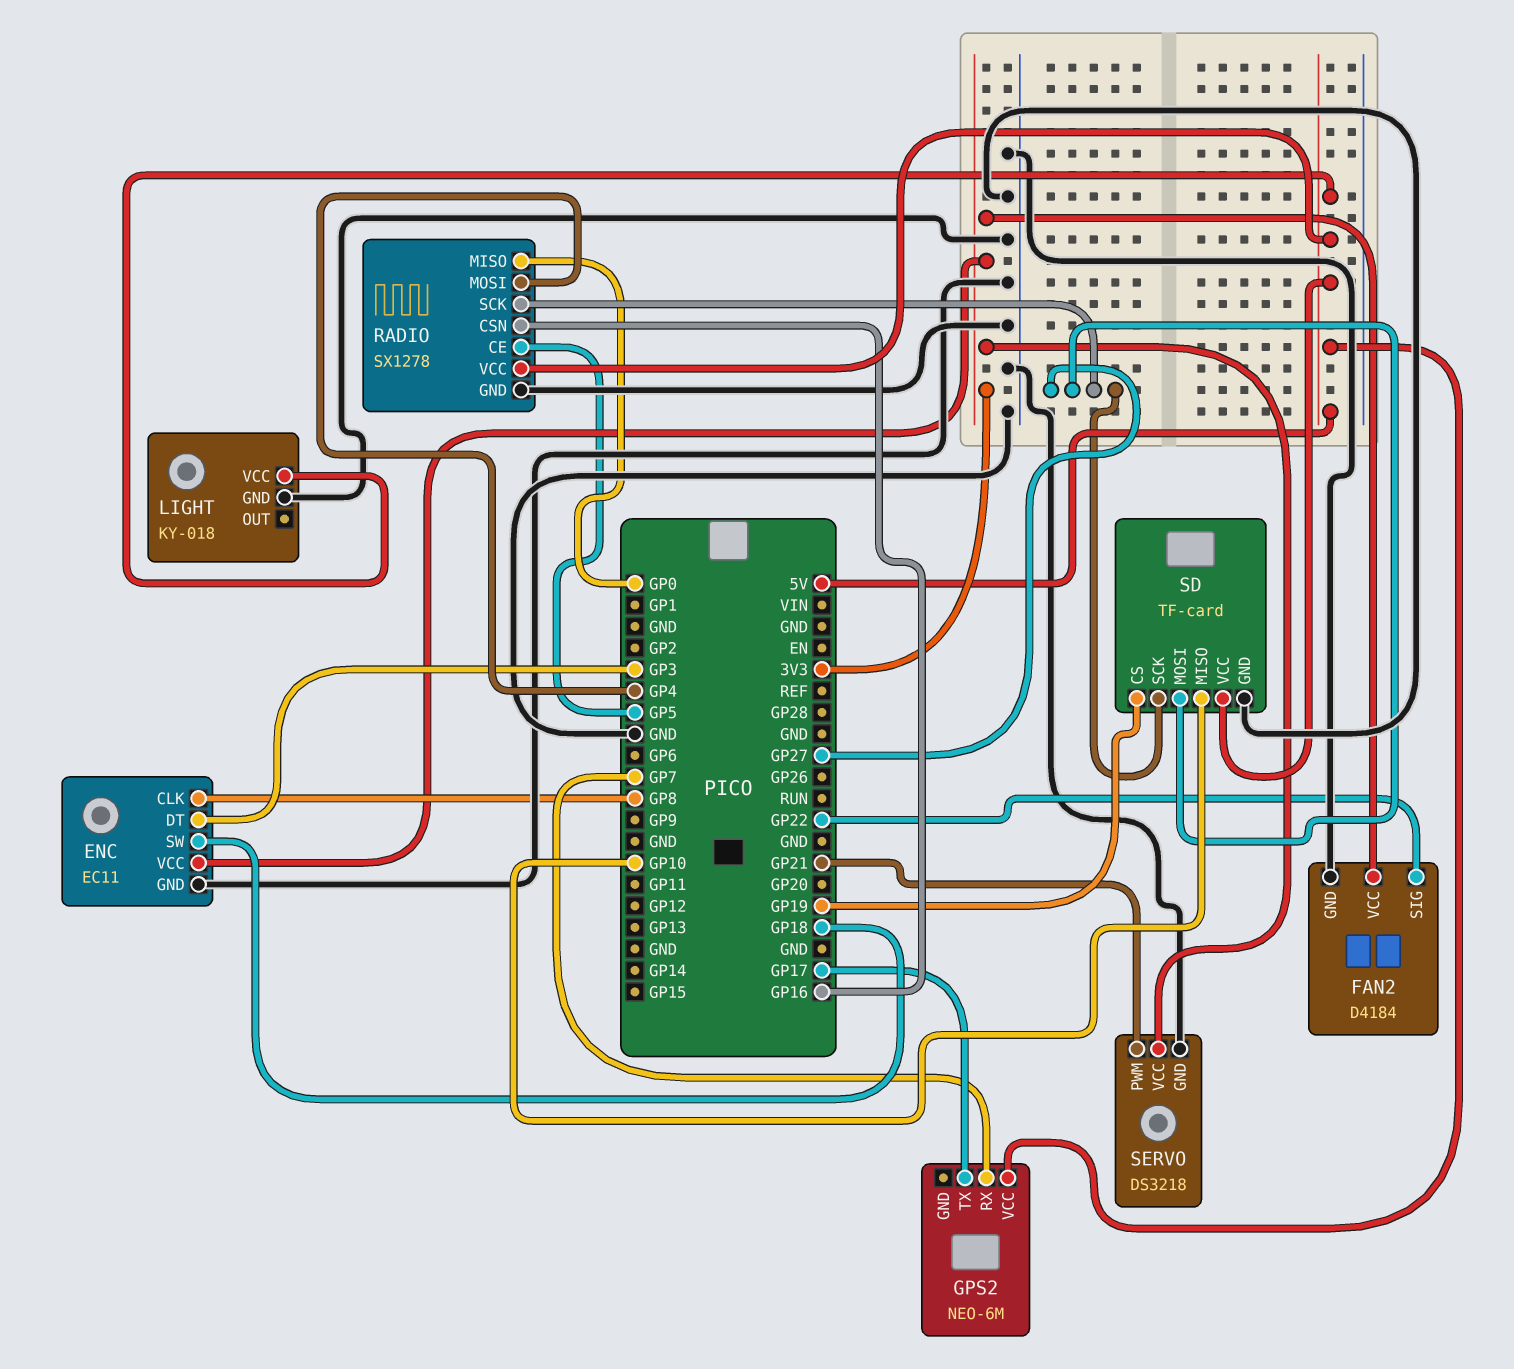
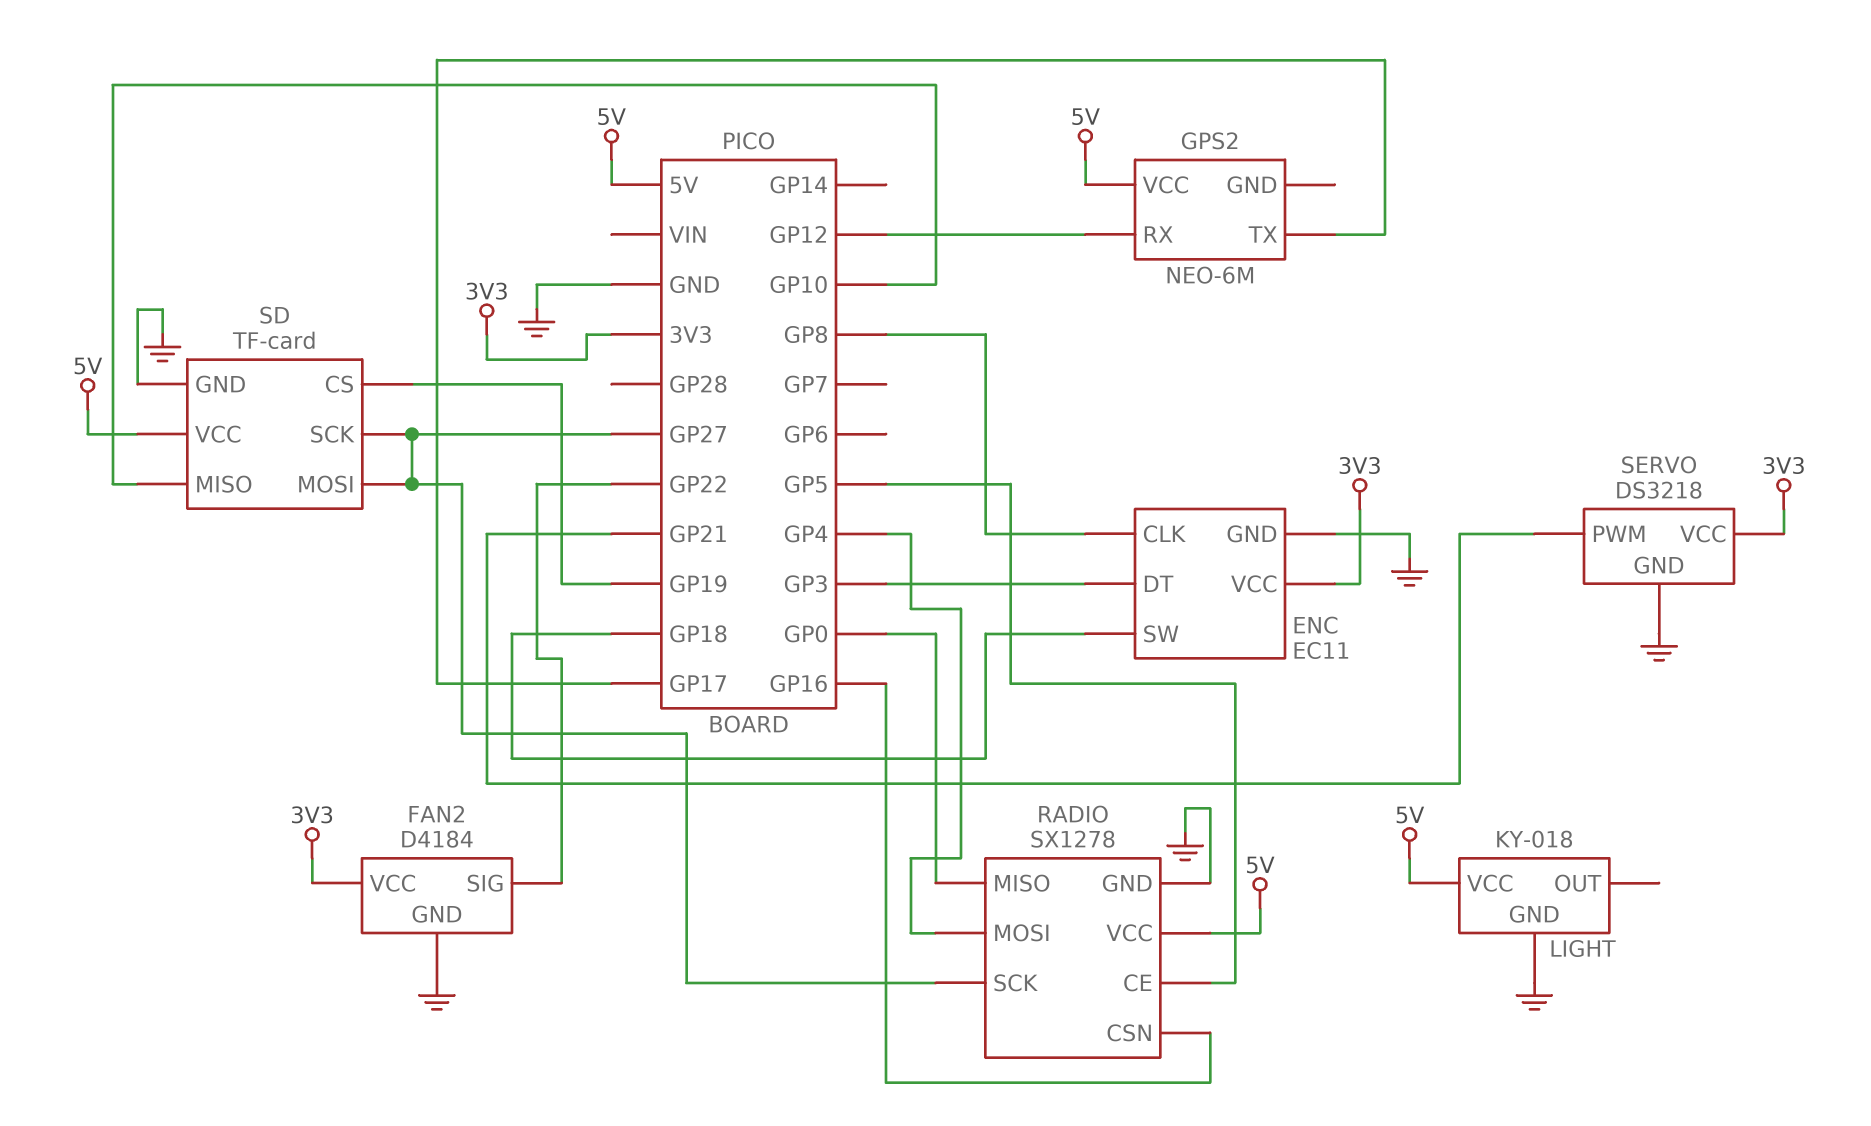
GPS2 pin RX: GP7 -> GP12

